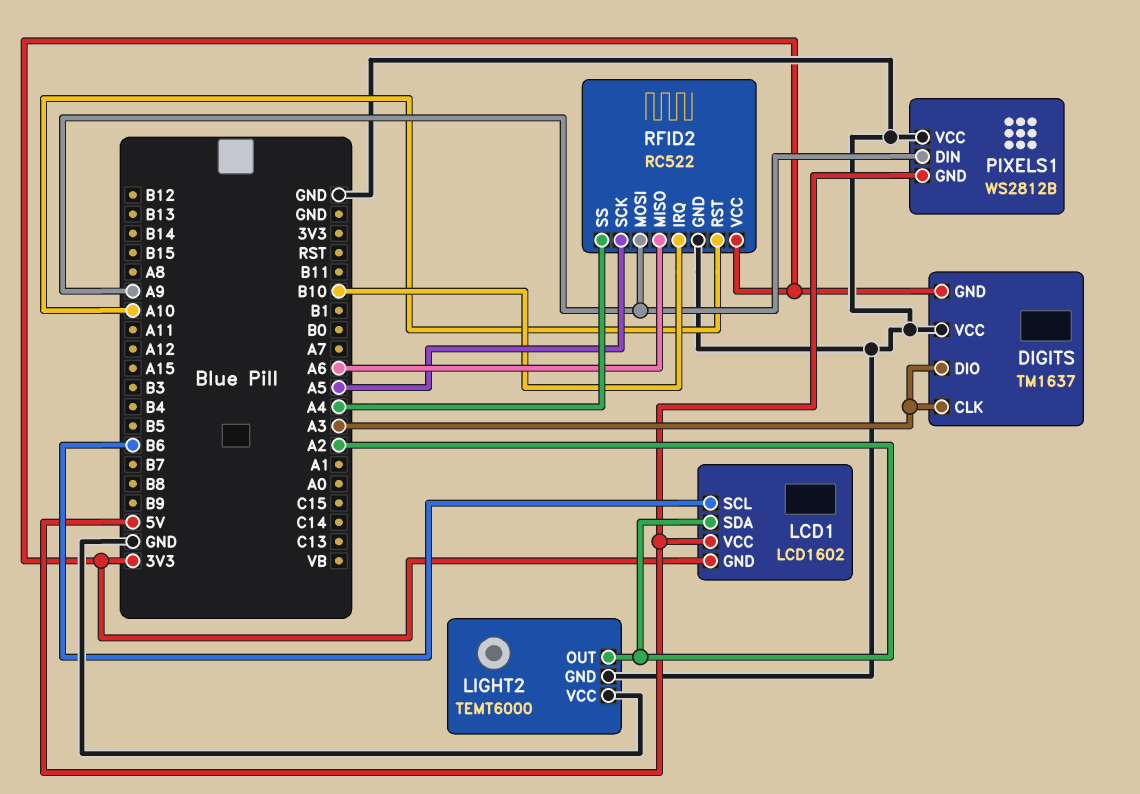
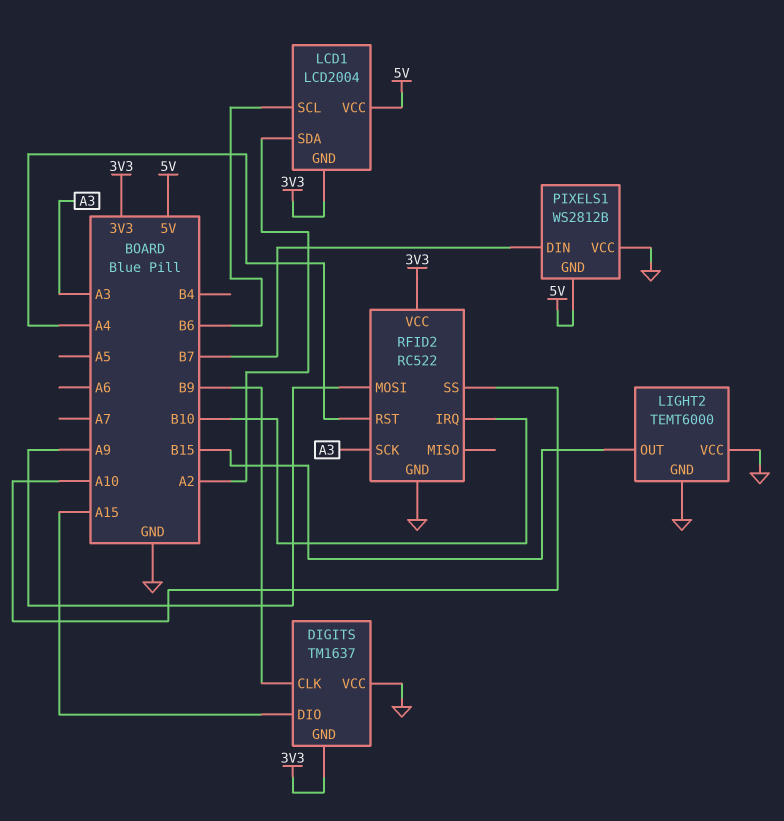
DIGITS pin CLK: A3 -> B9
DIGITS pin DIO: A3 -> A15
LCD1: LCD1602 -> LCD2004
LIGHT2 pin OUT: A2 -> B15
PIXELS1 pin DIN: A9 -> B7
RFID2 pin MISO: A6 -> none
RFID2 pin RST: A10 -> A4
RFID2 pin SCK: A5 -> A3
RFID2 pin SS: A4 -> A10

